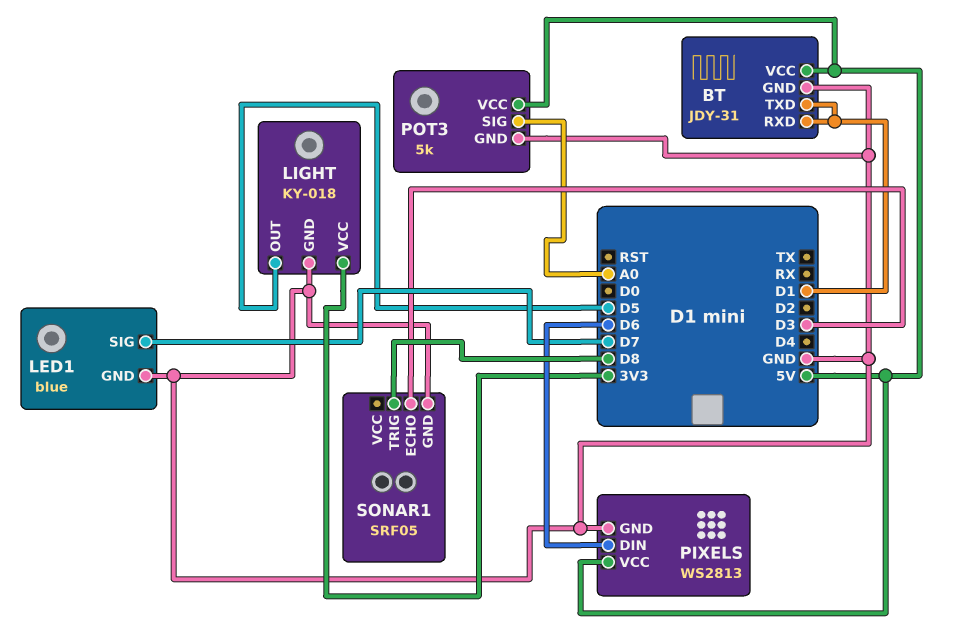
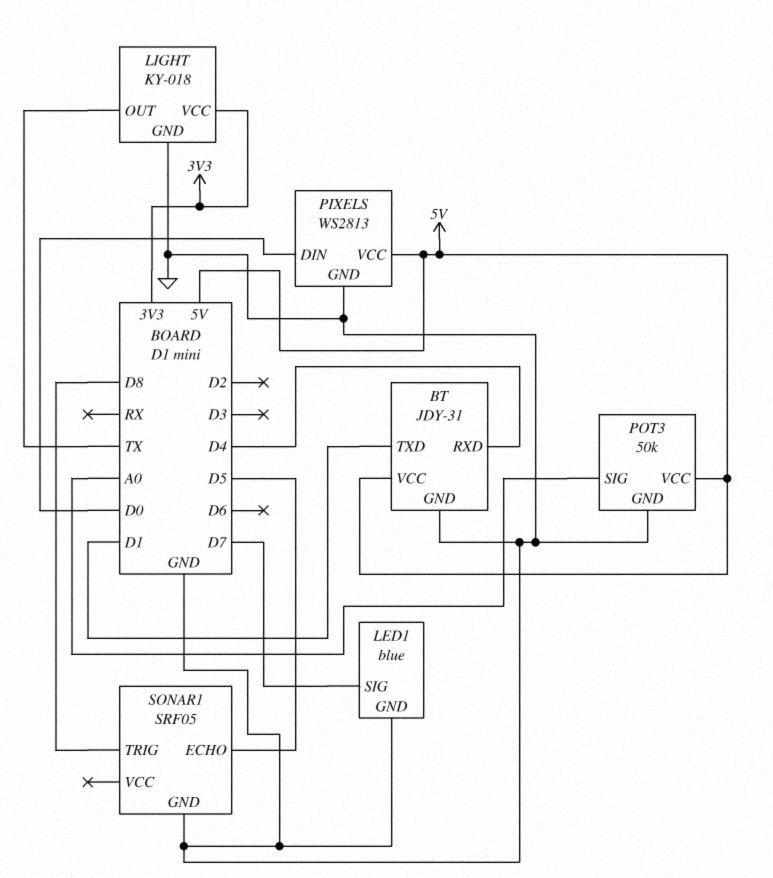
BT pin RXD: D1 -> D4
LIGHT pin OUT: D5 -> TX
PIXELS pin DIN: D6 -> D0
POT3: 5k -> 50k
SONAR1 pin ECHO: D3 -> D5

